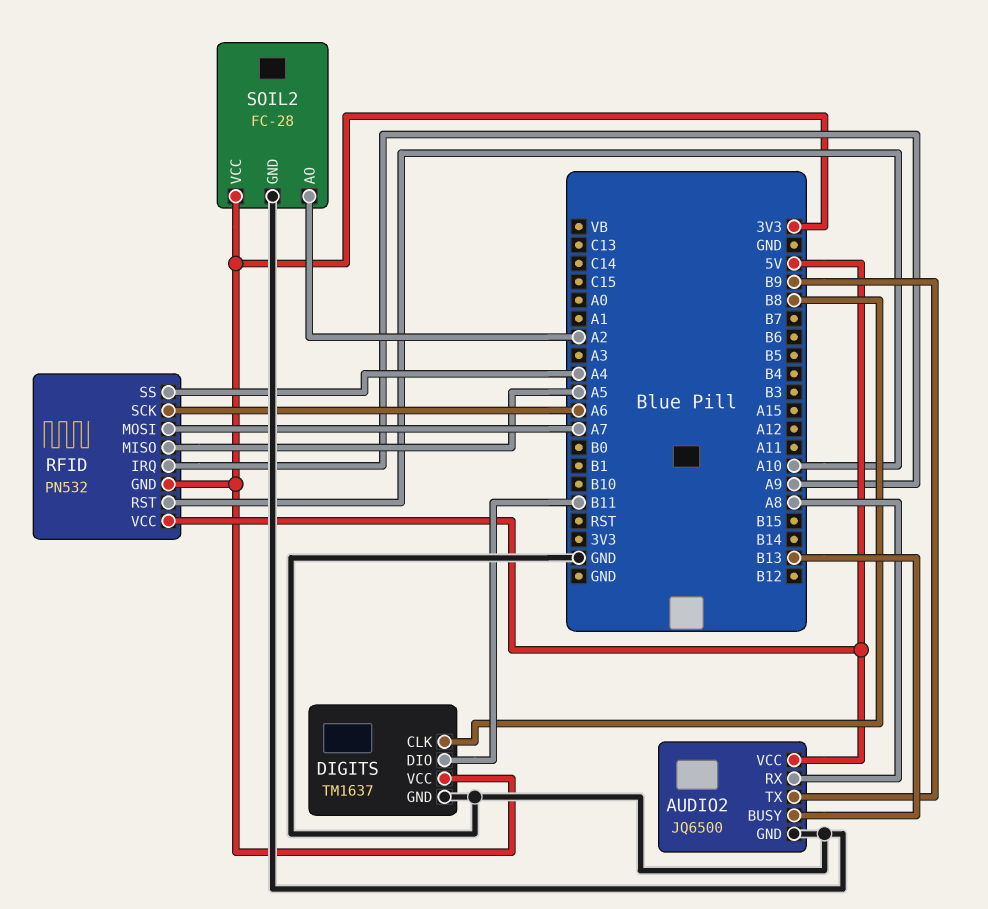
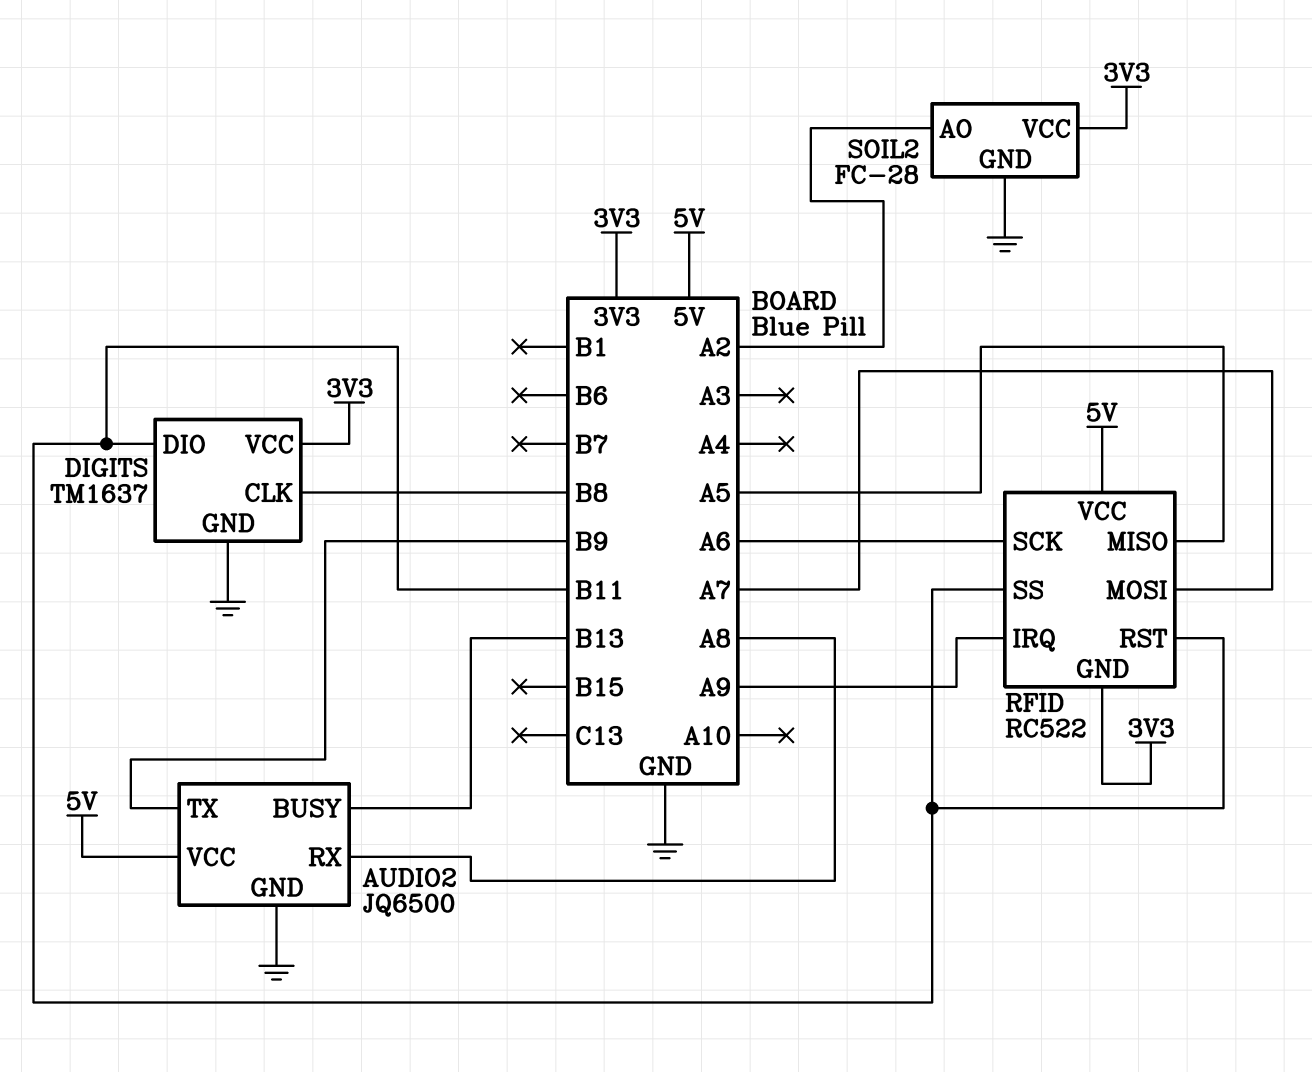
RFID: PN532 -> RC522
RFID pin RST: A10 -> B11
RFID pin SS: A4 -> B11

